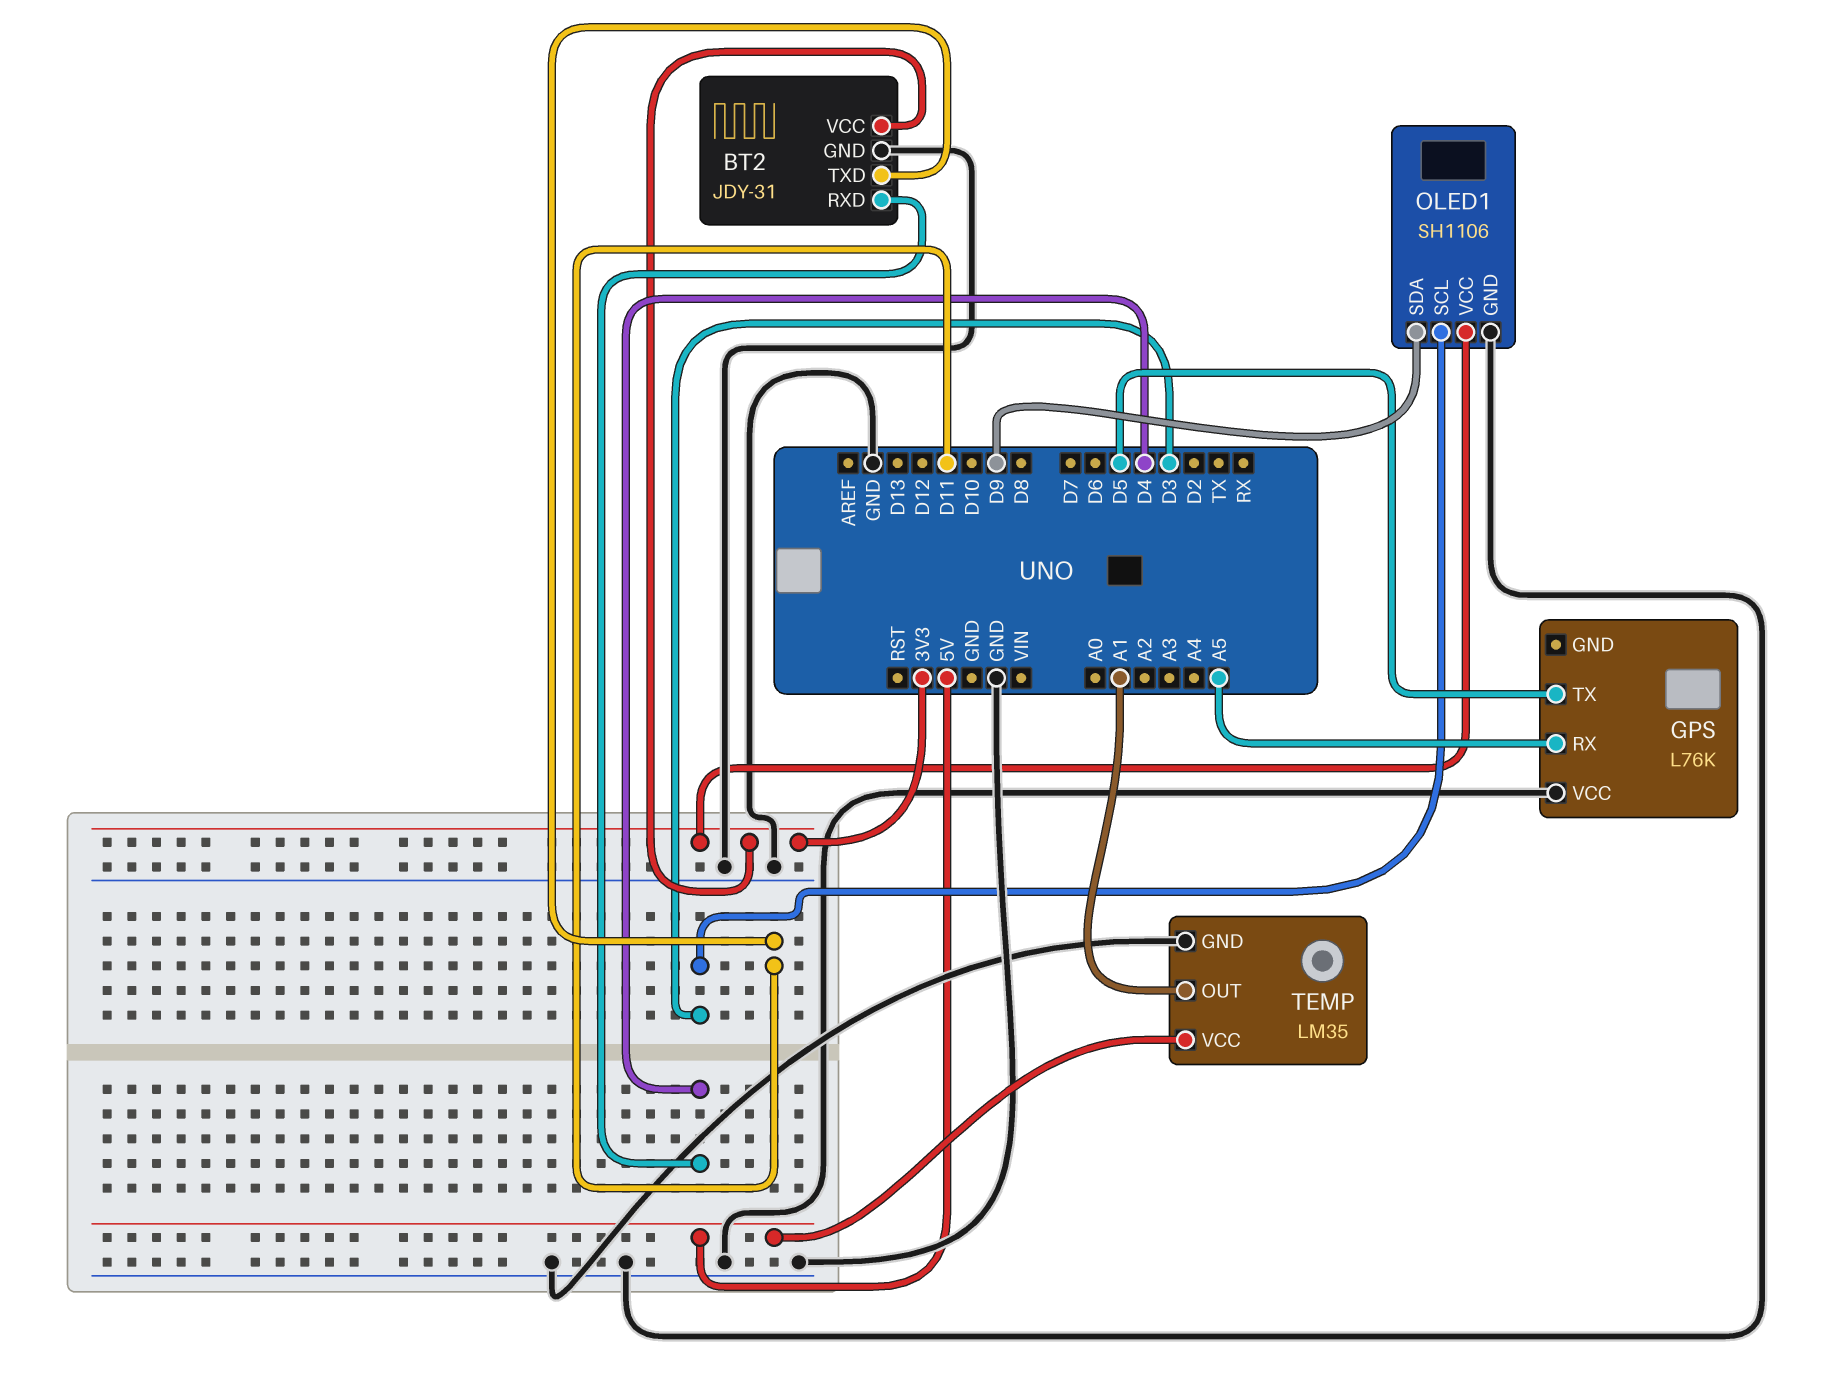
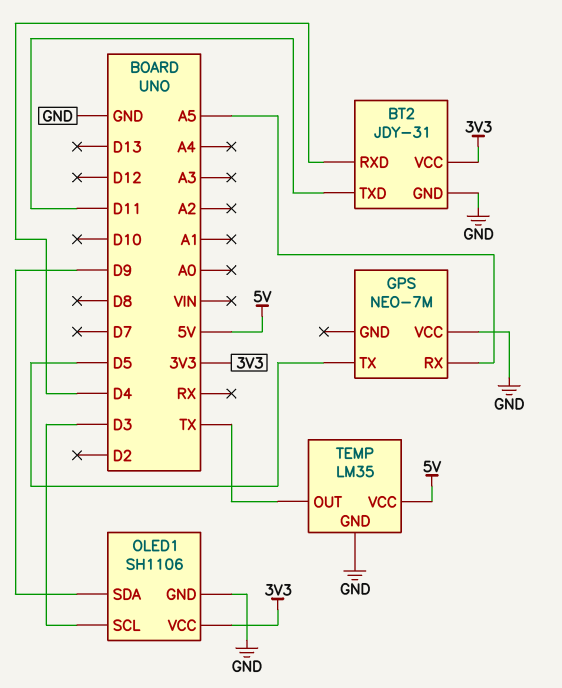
GPS: L76K -> NEO-7M
TEMP pin OUT: A1 -> TX

